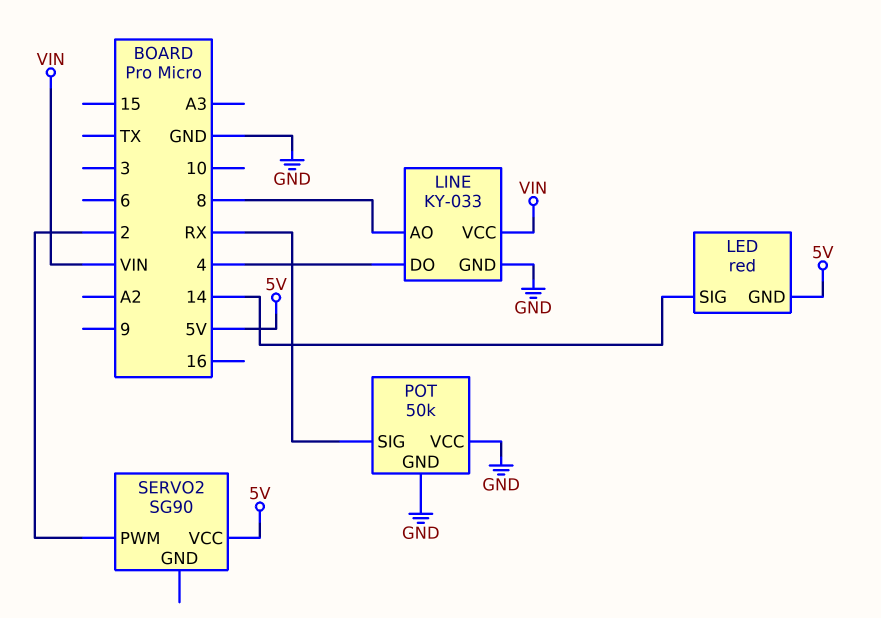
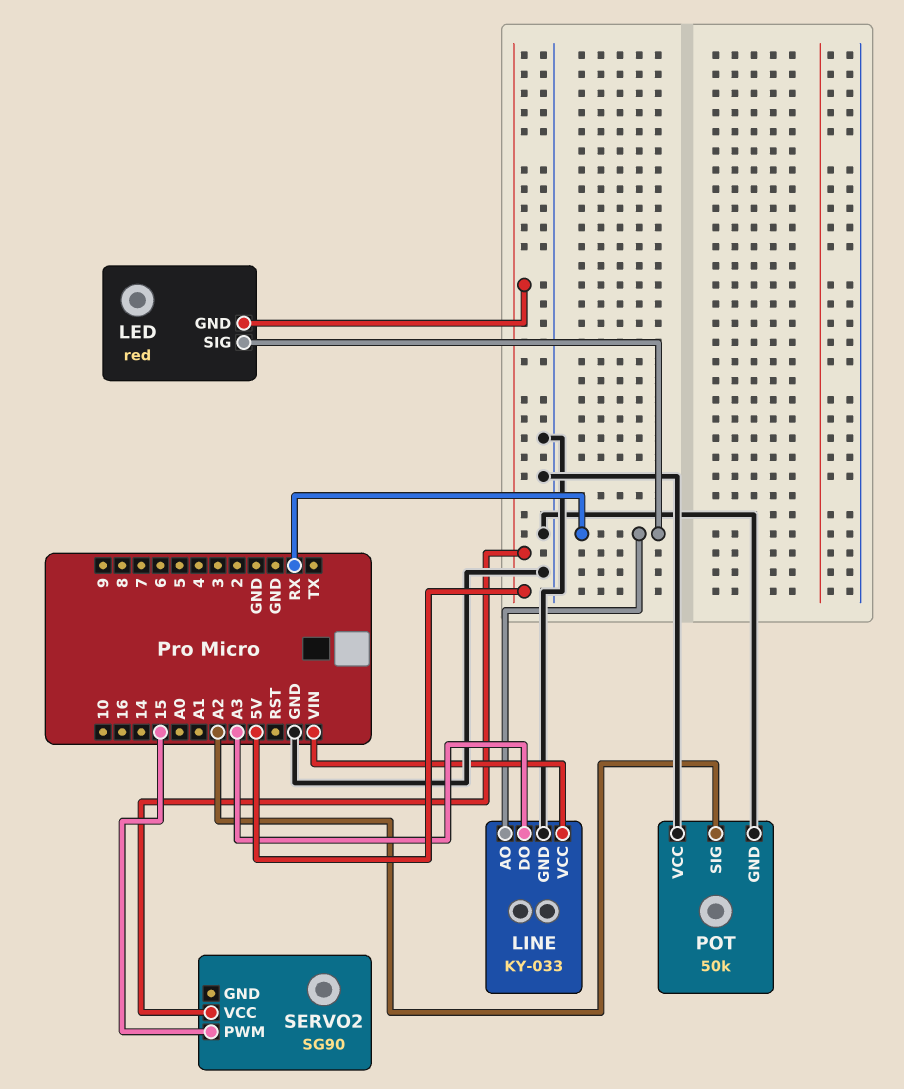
LED pin SIG: 14 -> RX
LINE pin AO: 8 -> RX
LINE pin DO: 4 -> A3
POT pin SIG: RX -> A2
SERVO2 pin PWM: 2 -> 15

